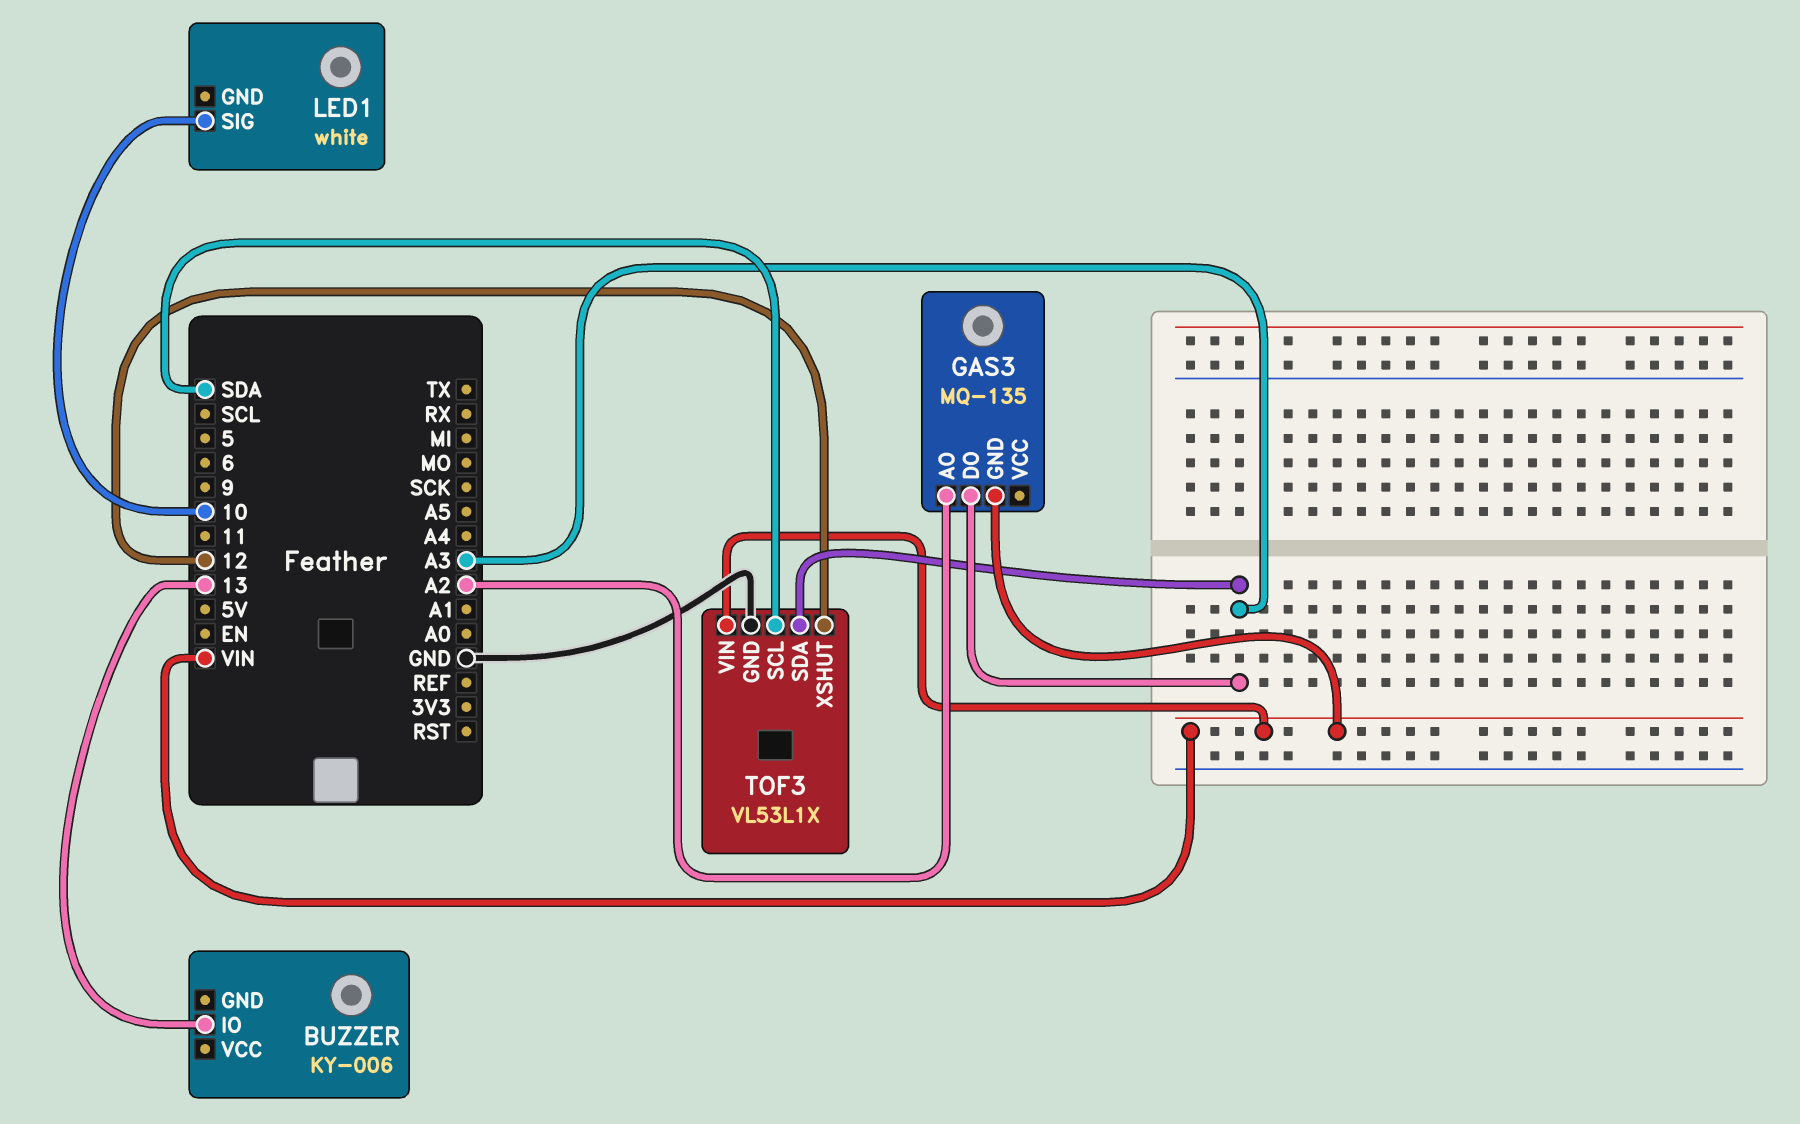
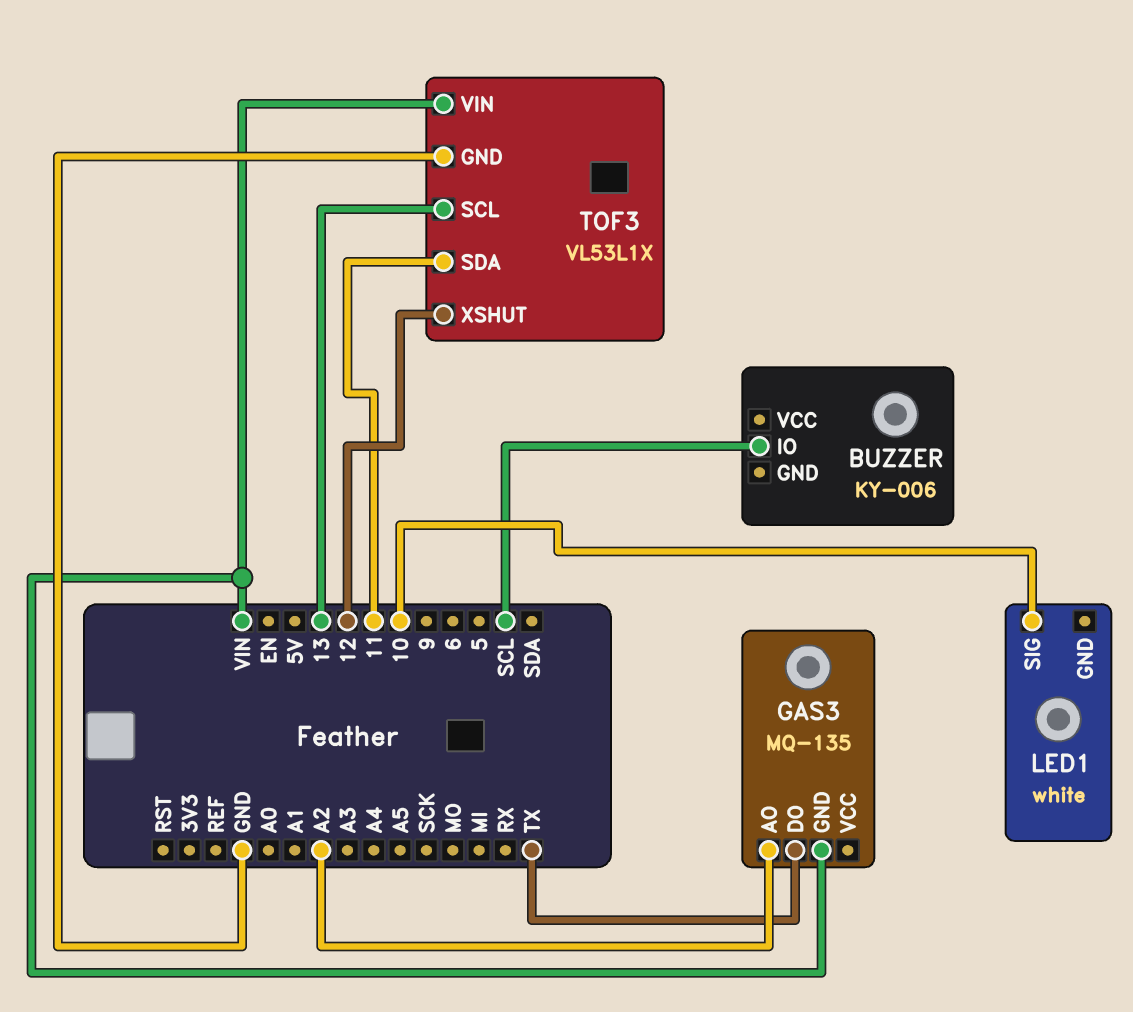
BUZZER pin IO: 13 -> SCL
GAS3 pin DO: A3 -> TX
TOF3 pin SCL: SDA -> 13
TOF3 pin SDA: A3 -> 11

